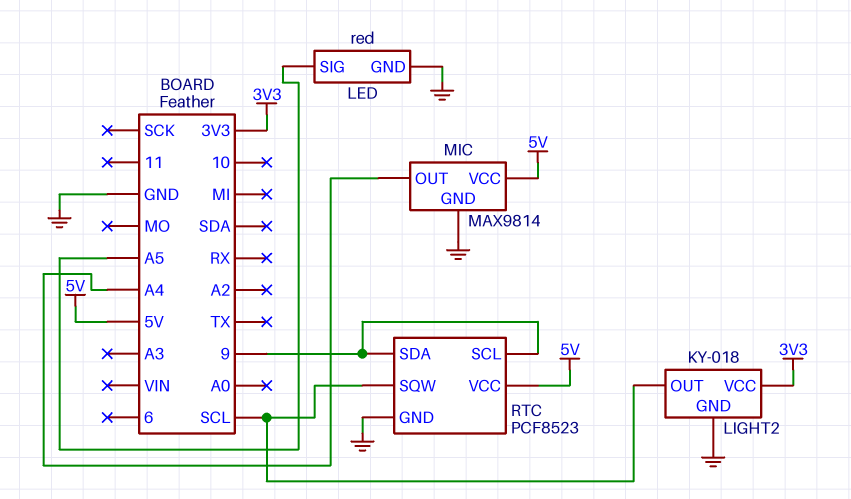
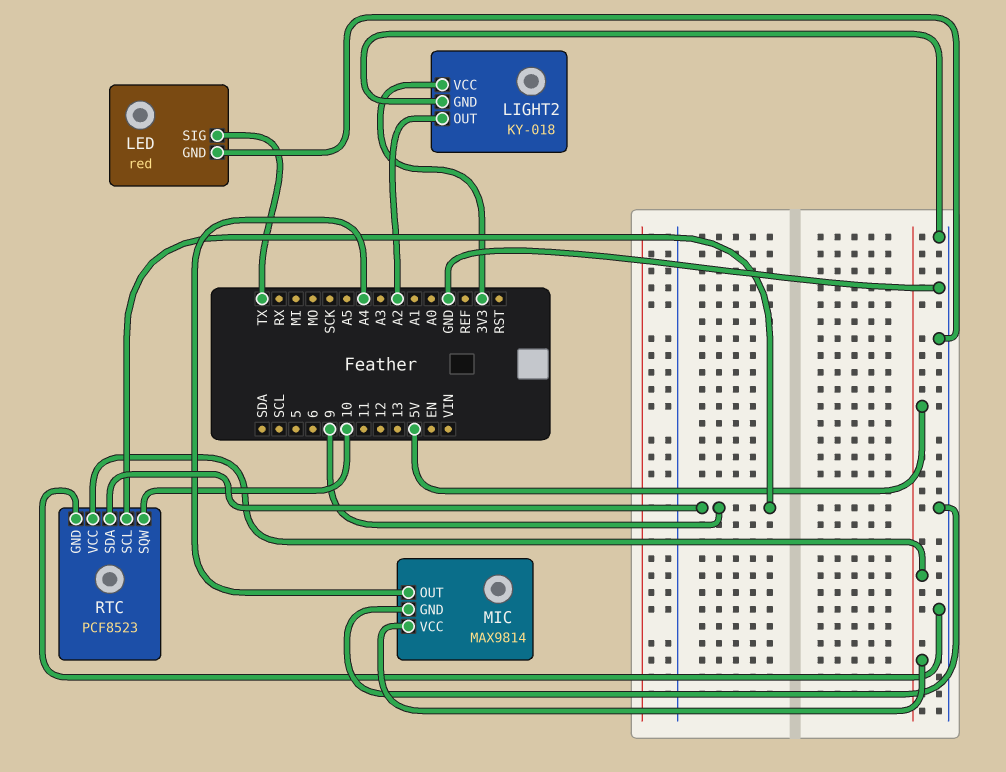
LED pin SIG: A5 -> TX
LIGHT2 pin OUT: SCL -> A2
RTC pin SQW: SCL -> 10

